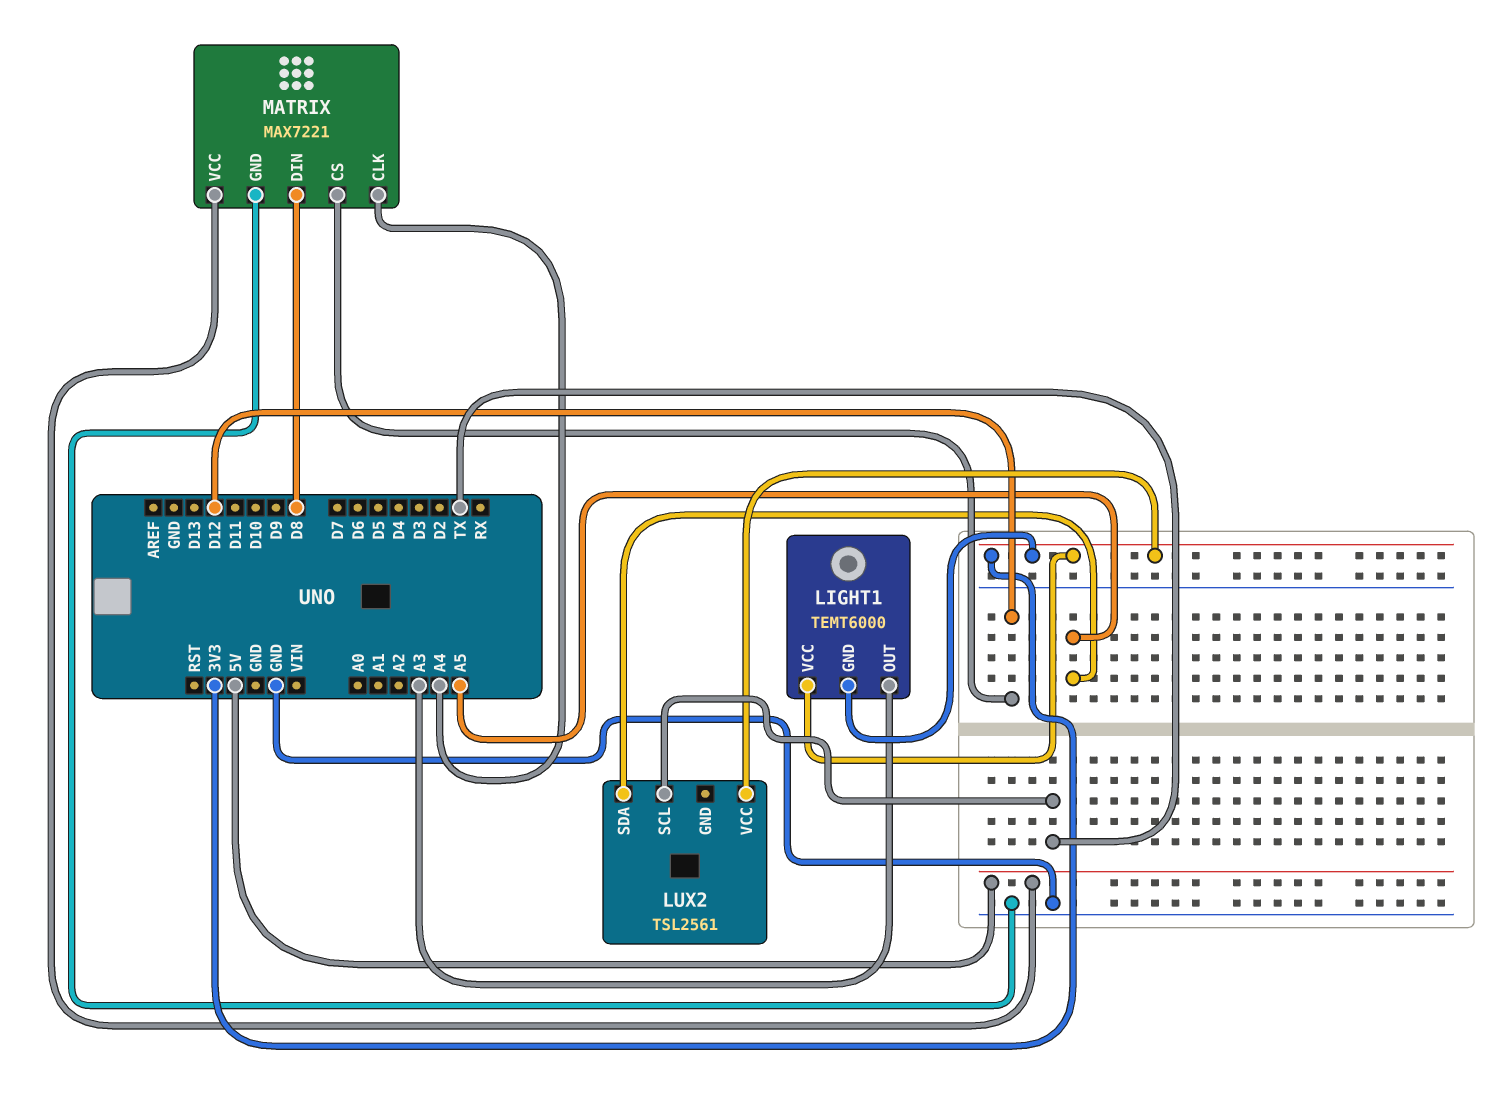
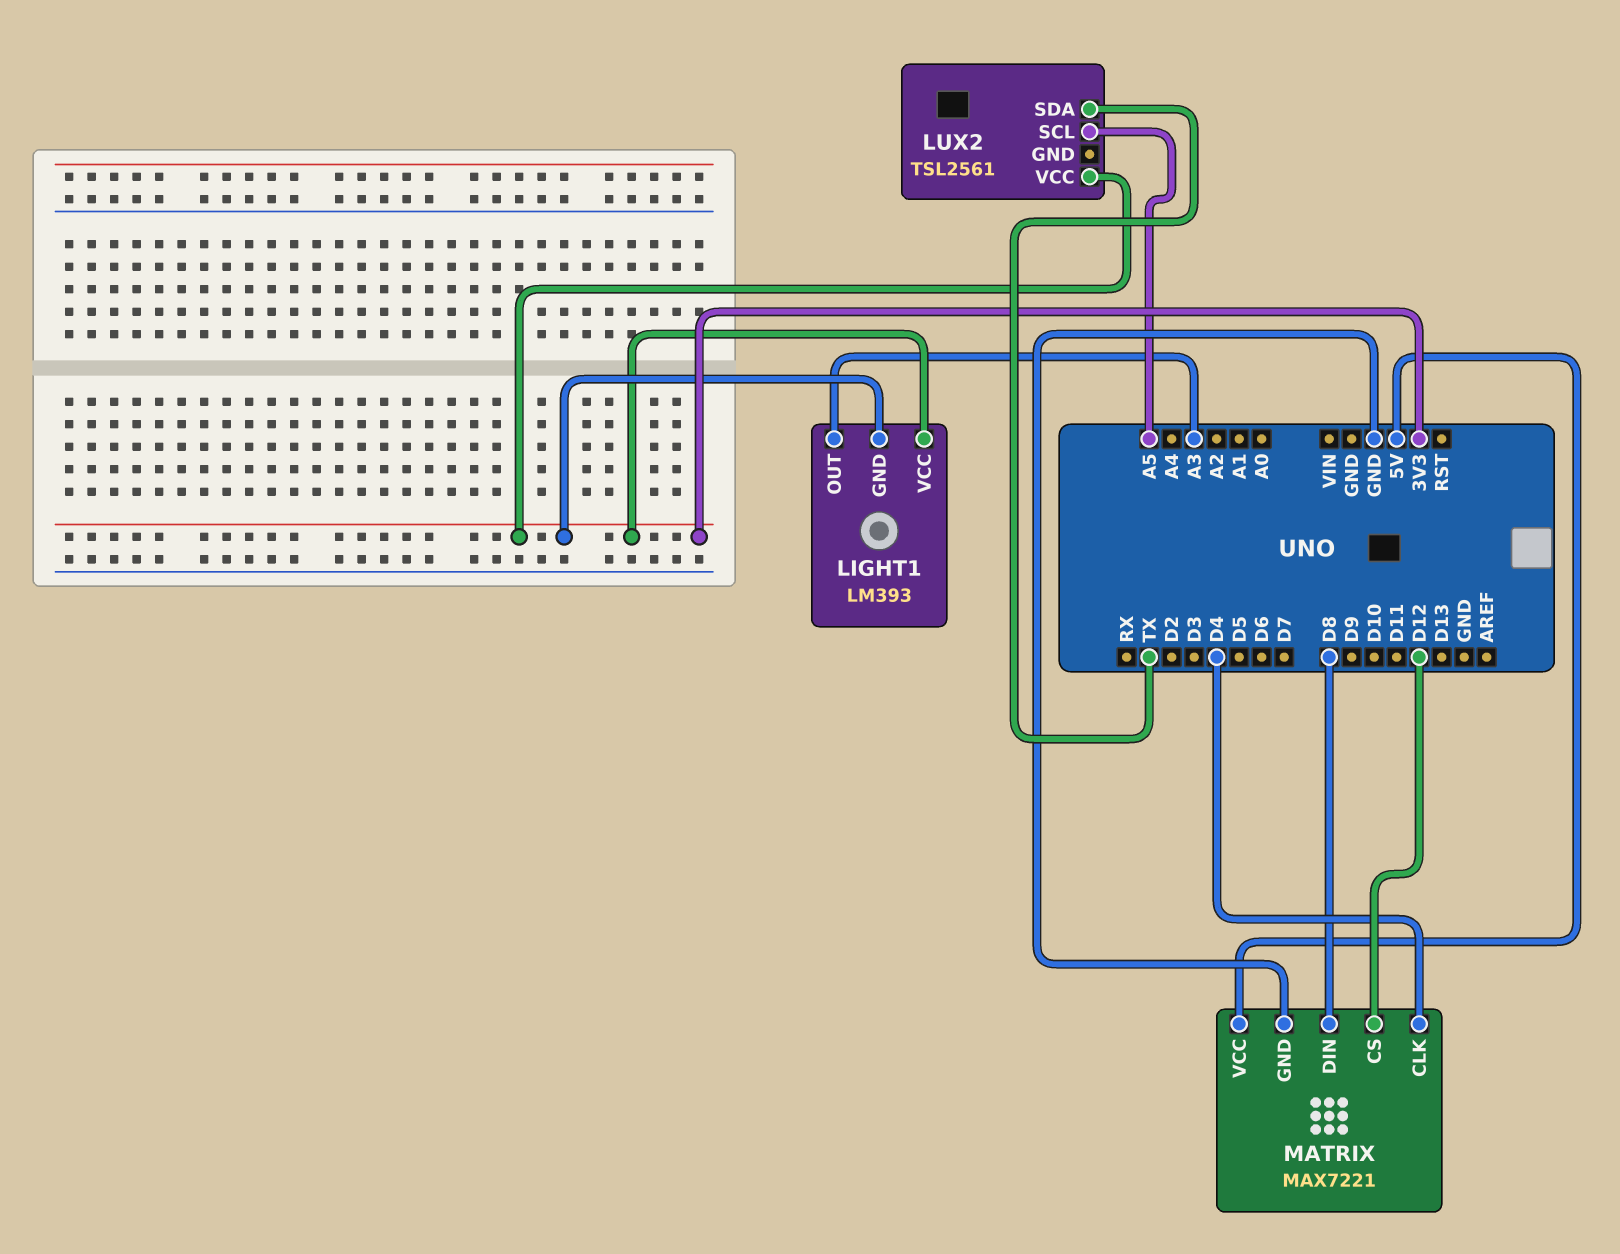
LIGHT1: TEMT6000 -> LM393
LUX2 pin SCL: TX -> A5
LUX2 pin SDA: A5 -> TX
MATRIX pin CLK: A4 -> D4

